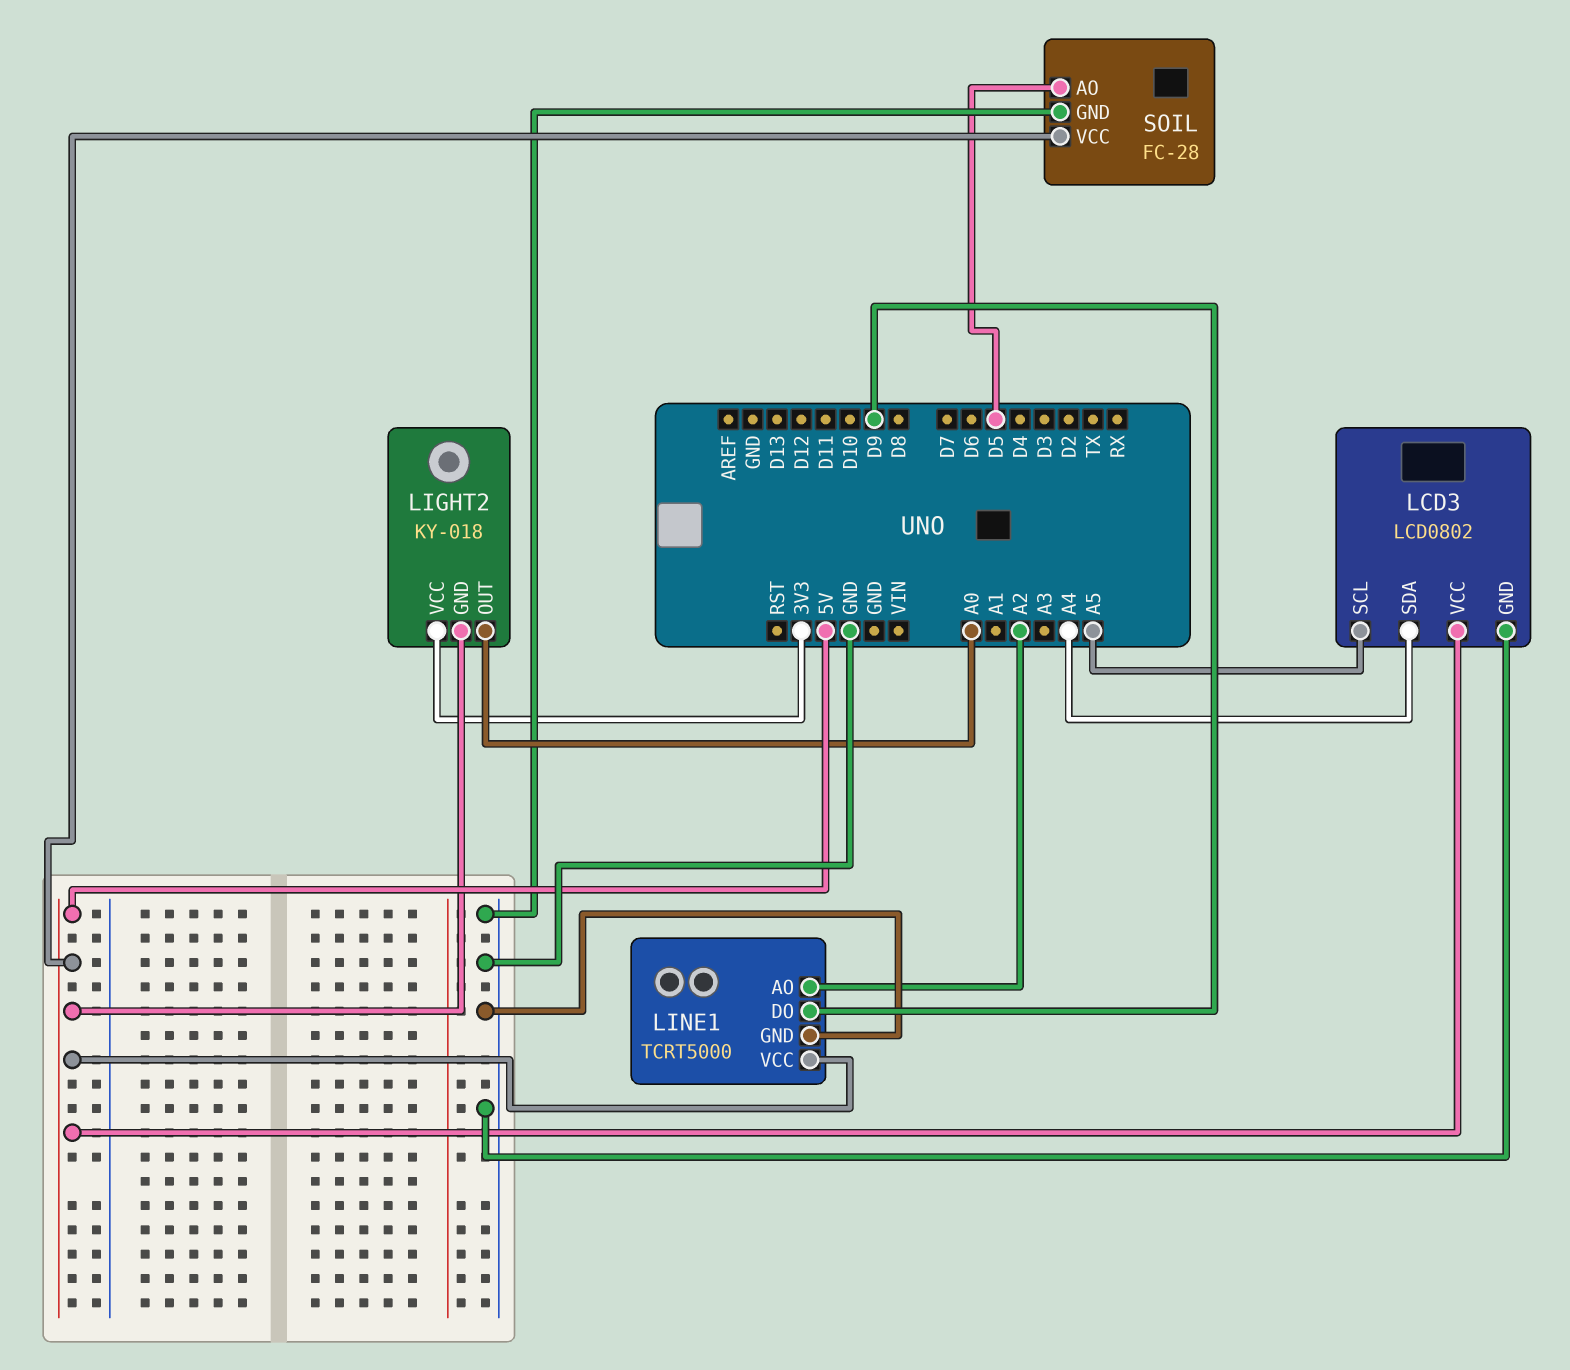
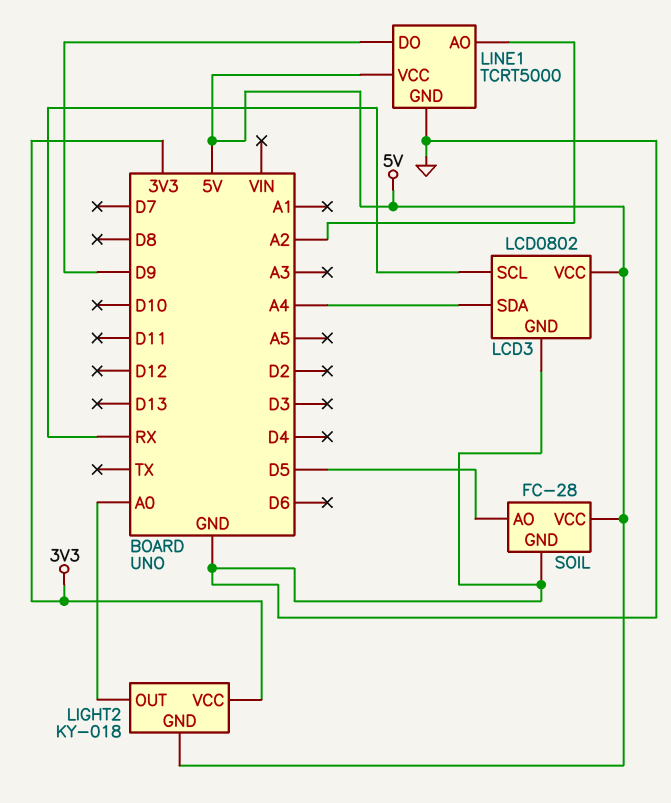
LCD3 pin SCL: A5 -> RX

